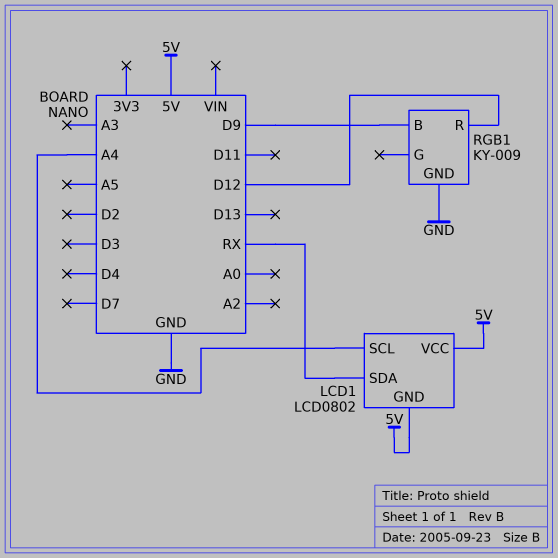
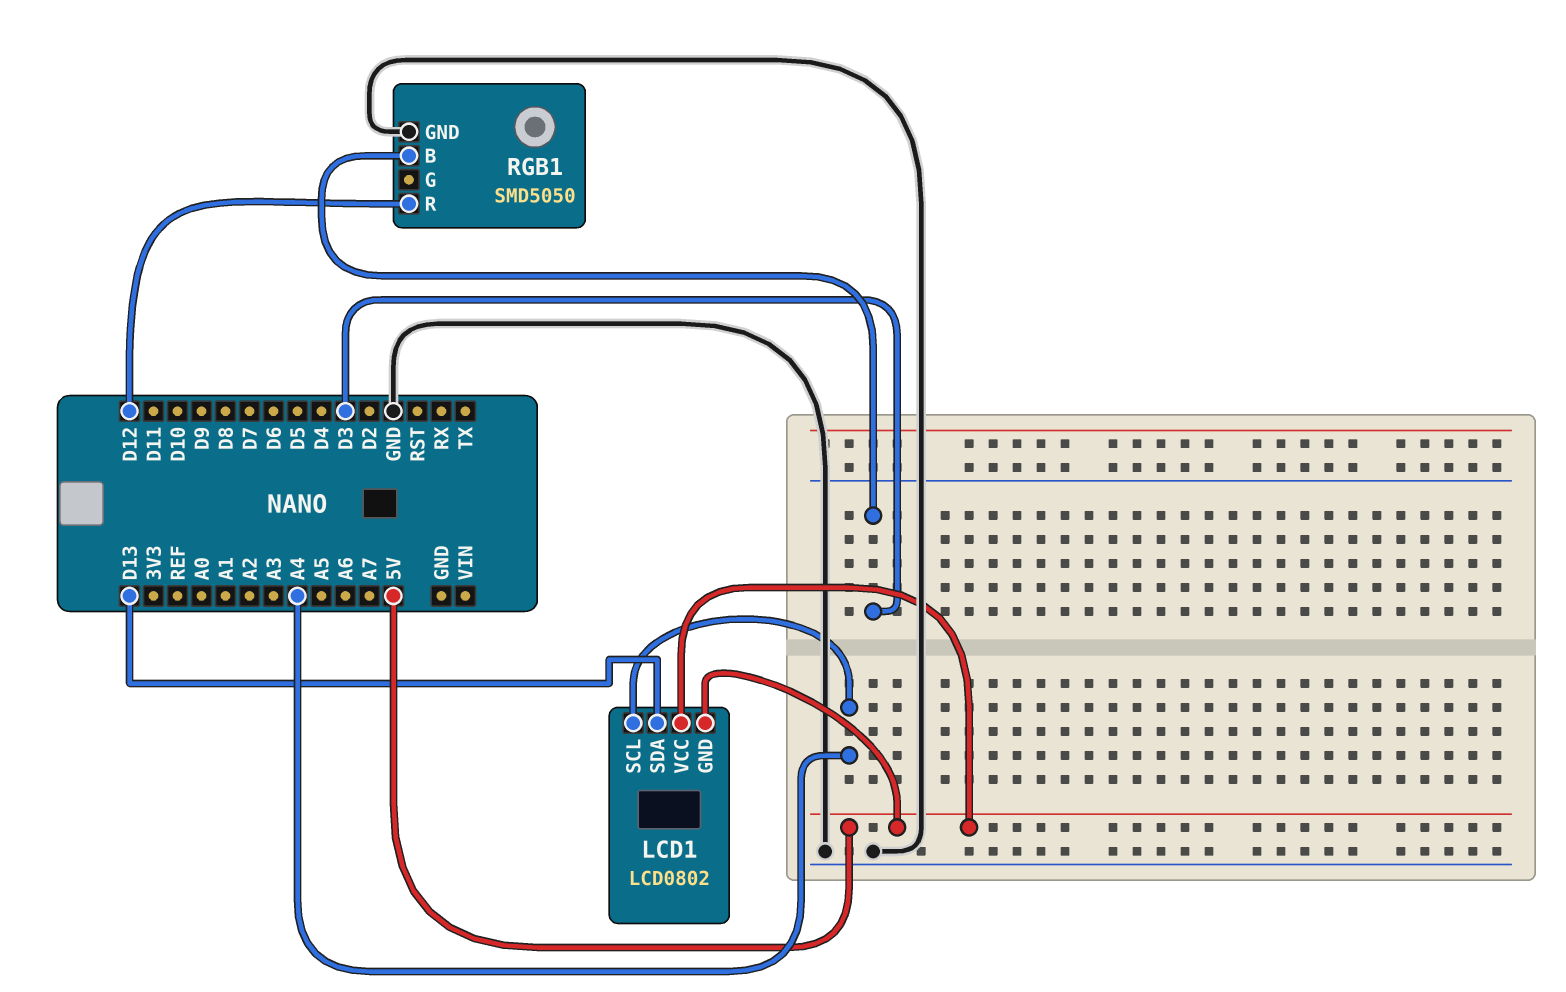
LCD1 pin SDA: RX -> D13
RGB1: KY-009 -> SMD5050
RGB1 pin B: D9 -> D3

